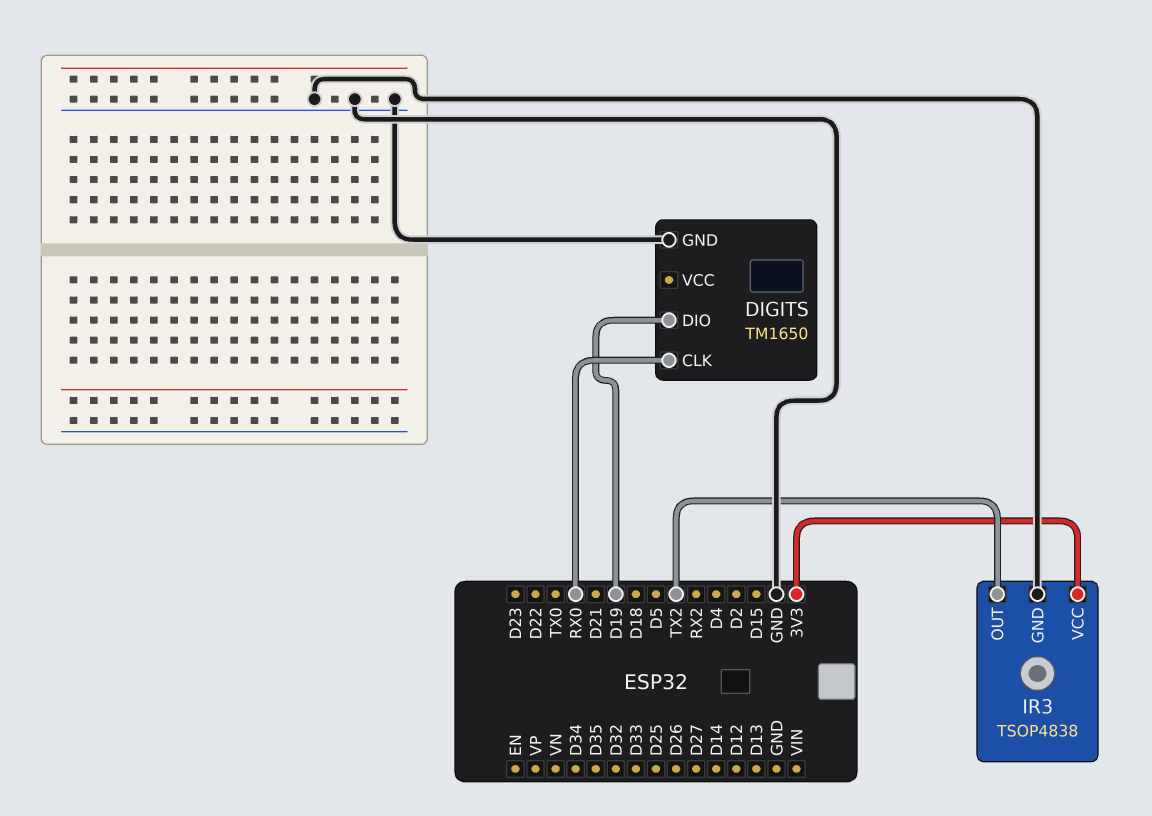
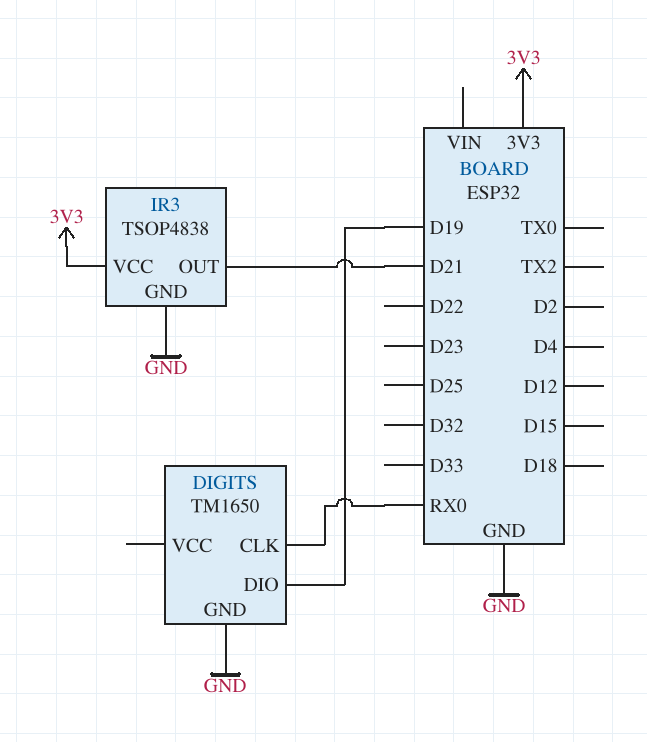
IR3 pin OUT: TX2 -> D21

